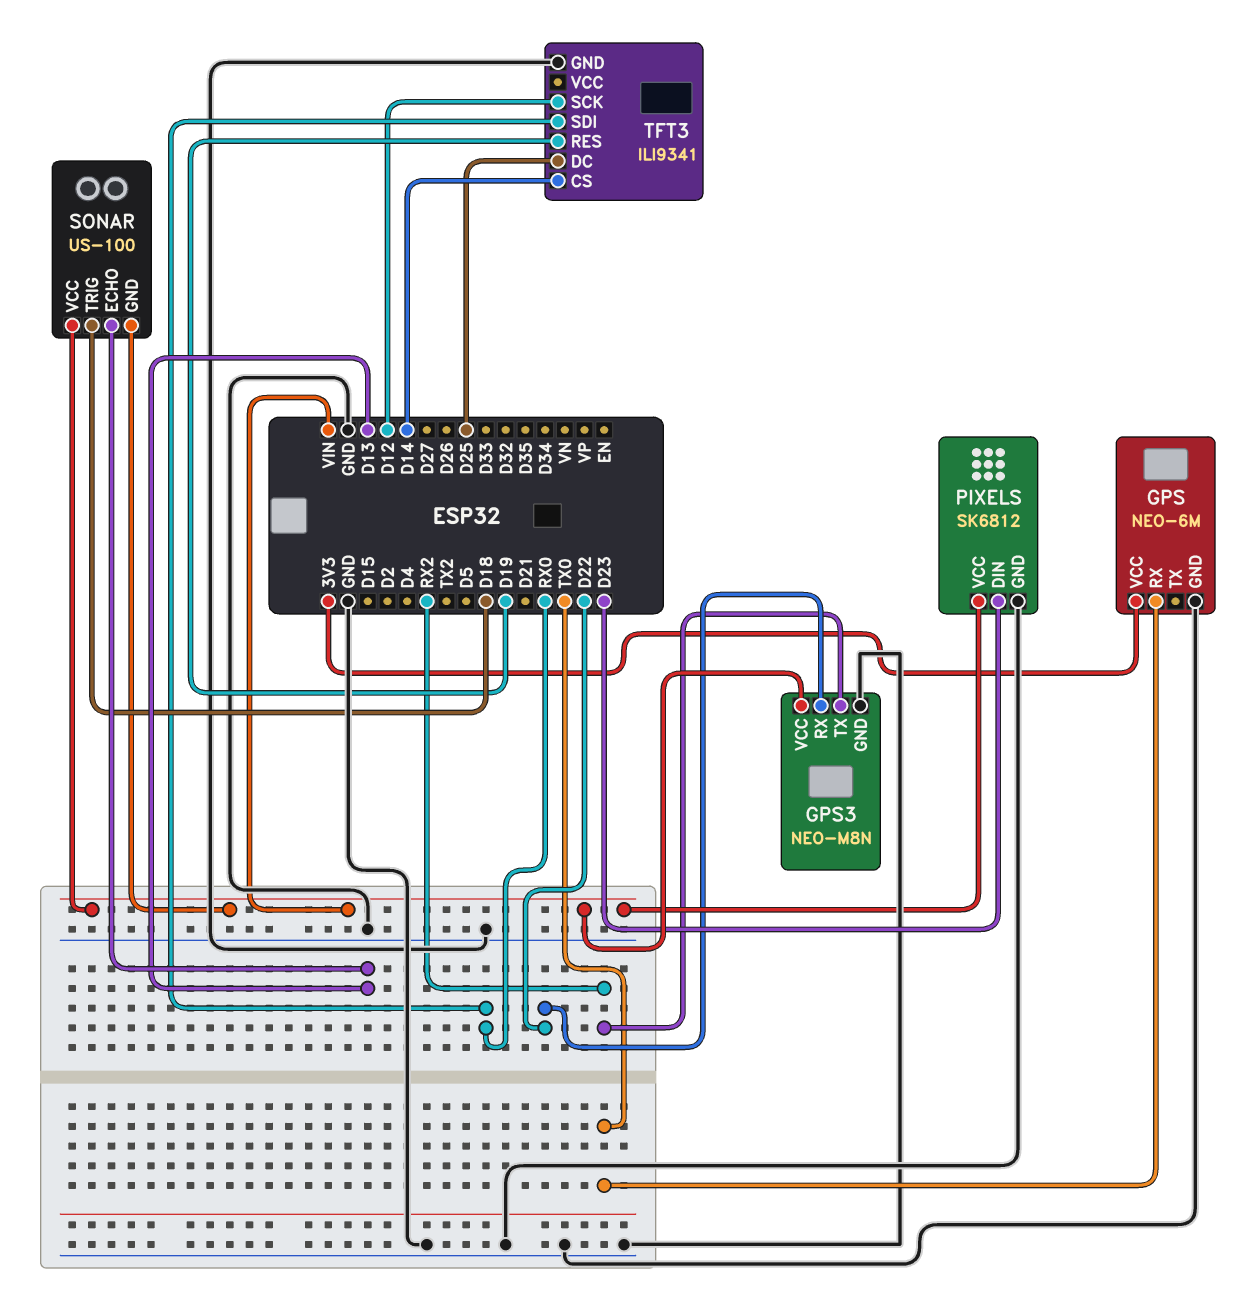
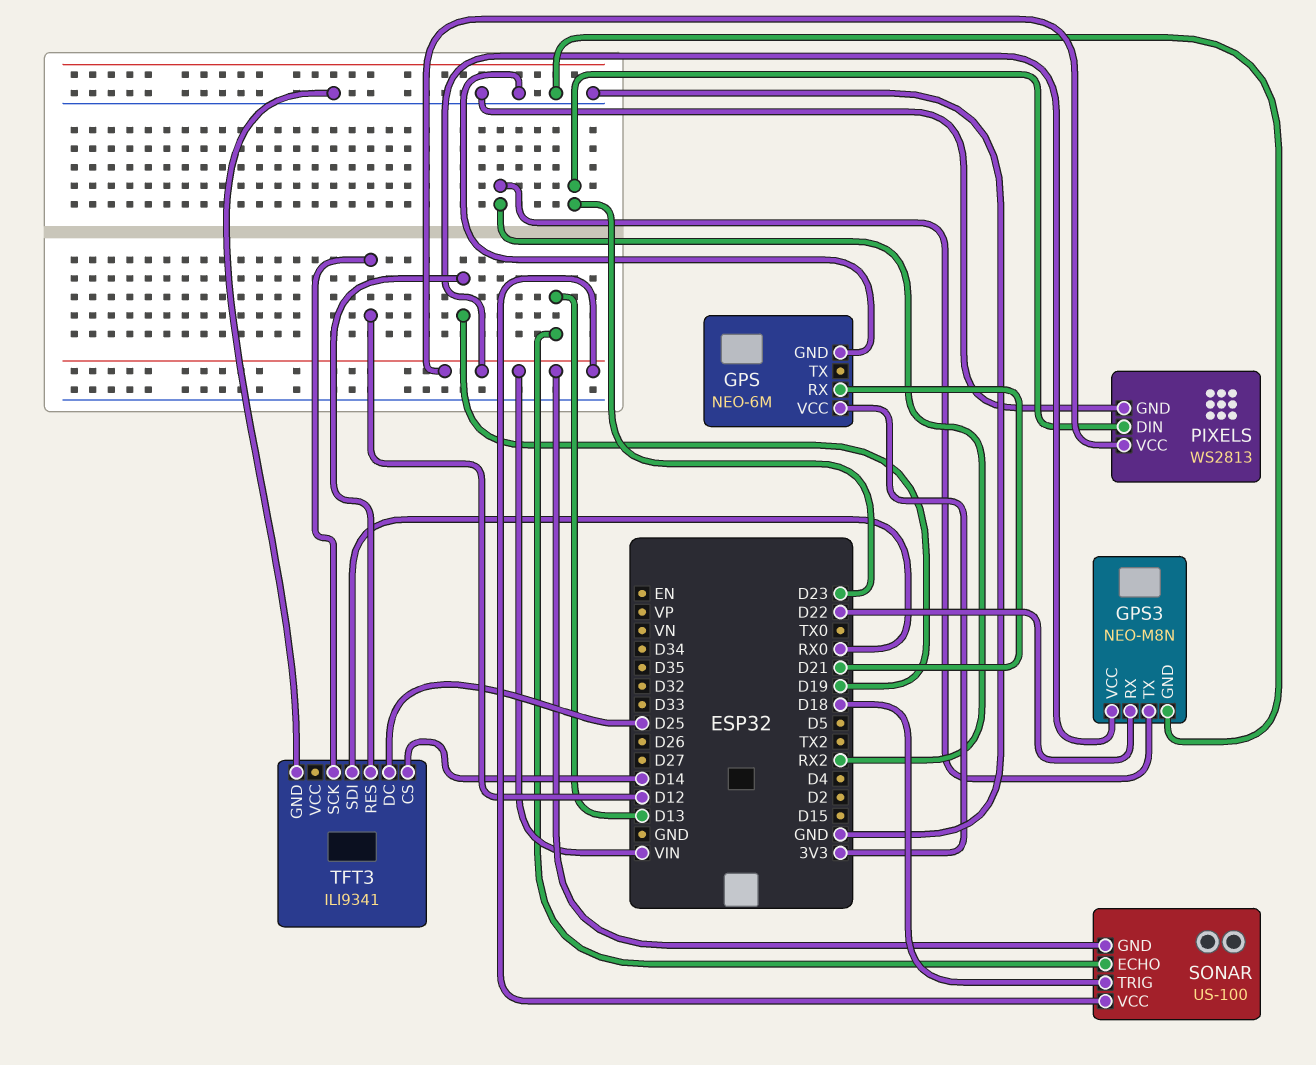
GPS pin RX: TX0 -> D21
PIXELS: SK6812 -> WS2813

